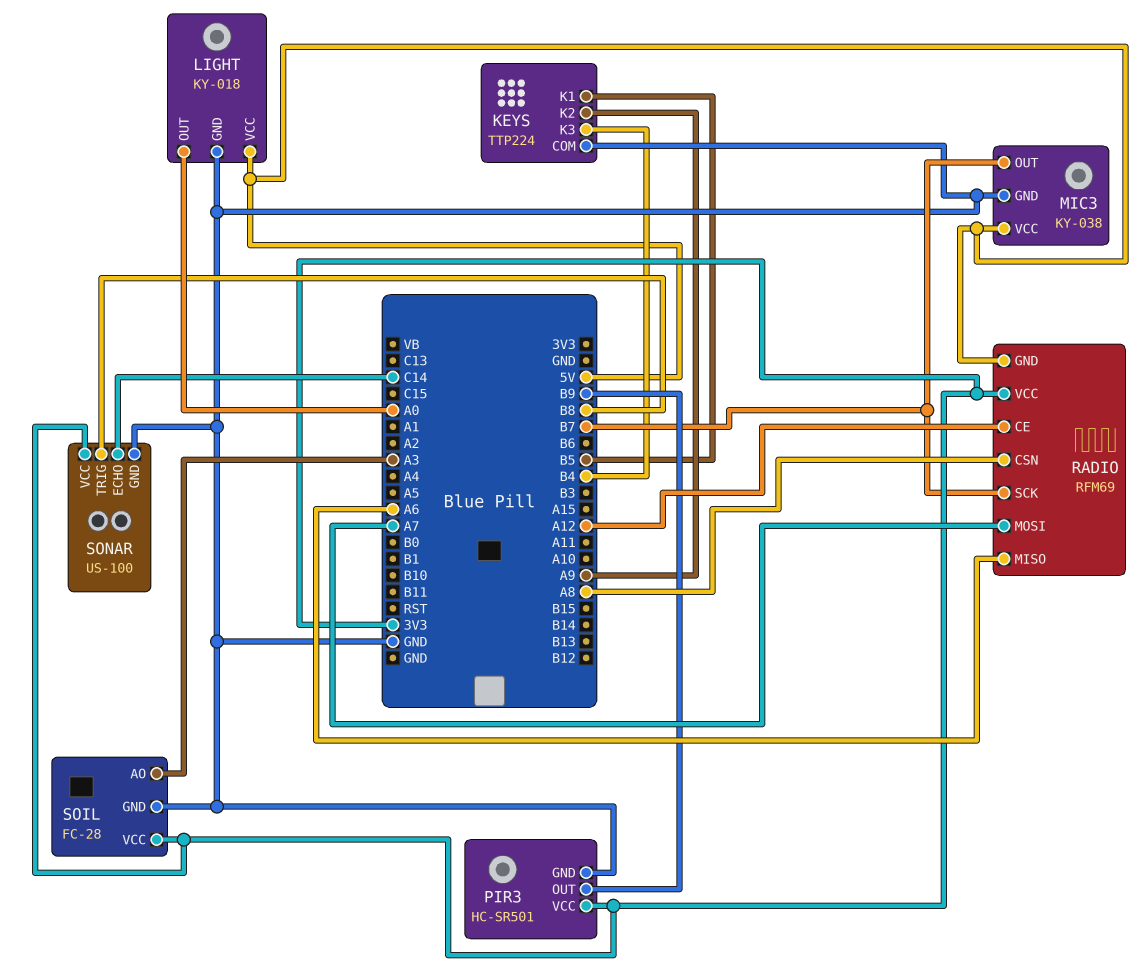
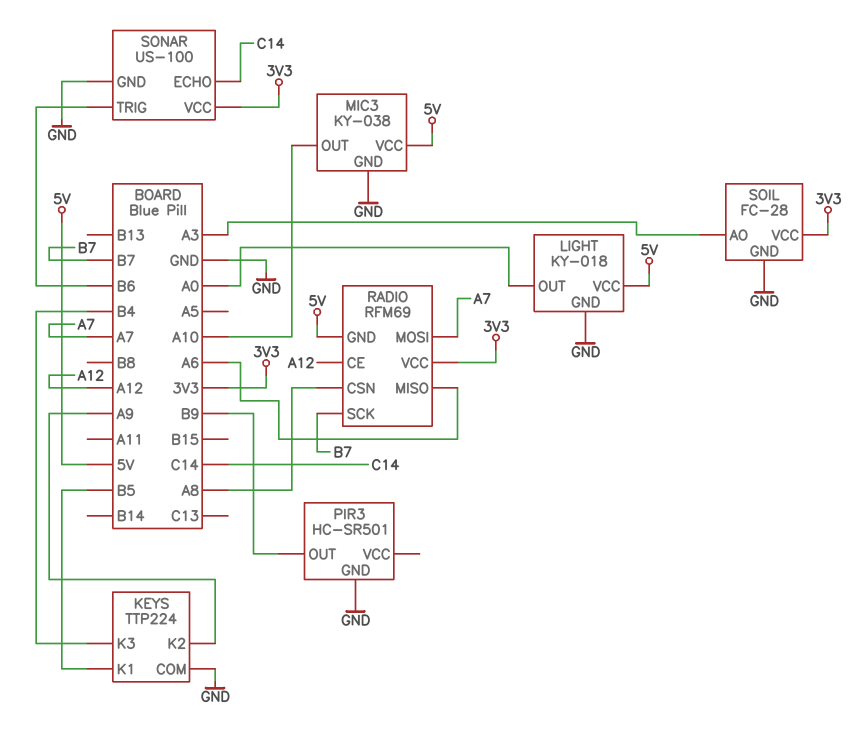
MIC3 pin OUT: B7 -> A10
PIR3 pin VCC: 3V3 -> none
SONAR pin TRIG: B8 -> B6

